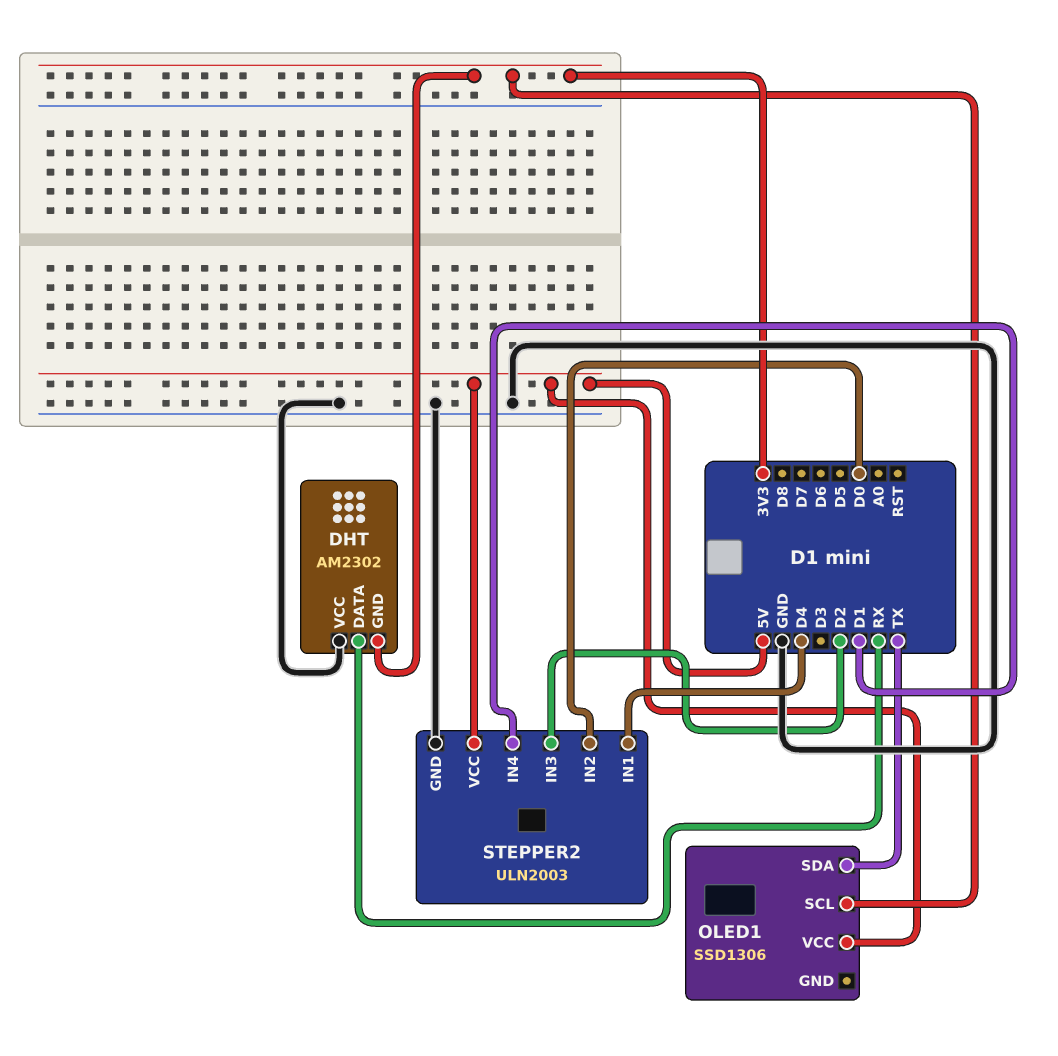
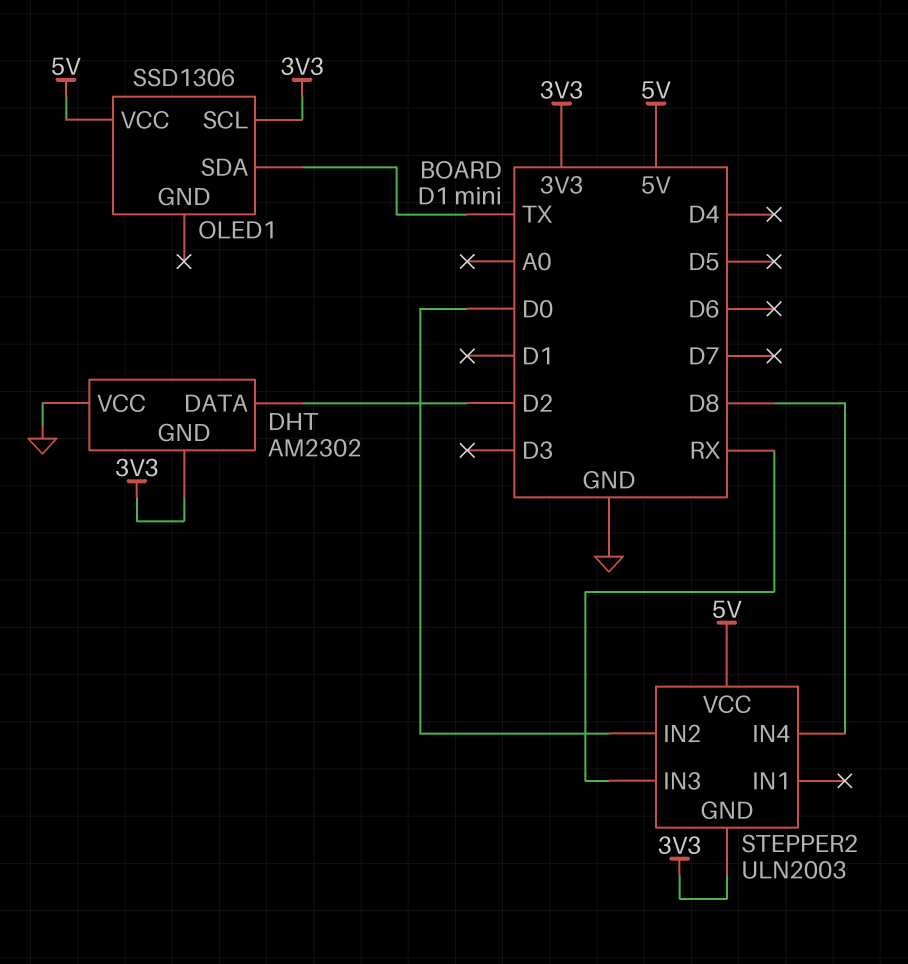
DHT pin DATA: RX -> D2
STEPPER2 pin GND: GND -> 3V3
STEPPER2 pin IN1: D4 -> none
STEPPER2 pin IN3: D2 -> RX
STEPPER2 pin IN4: D1 -> D8

